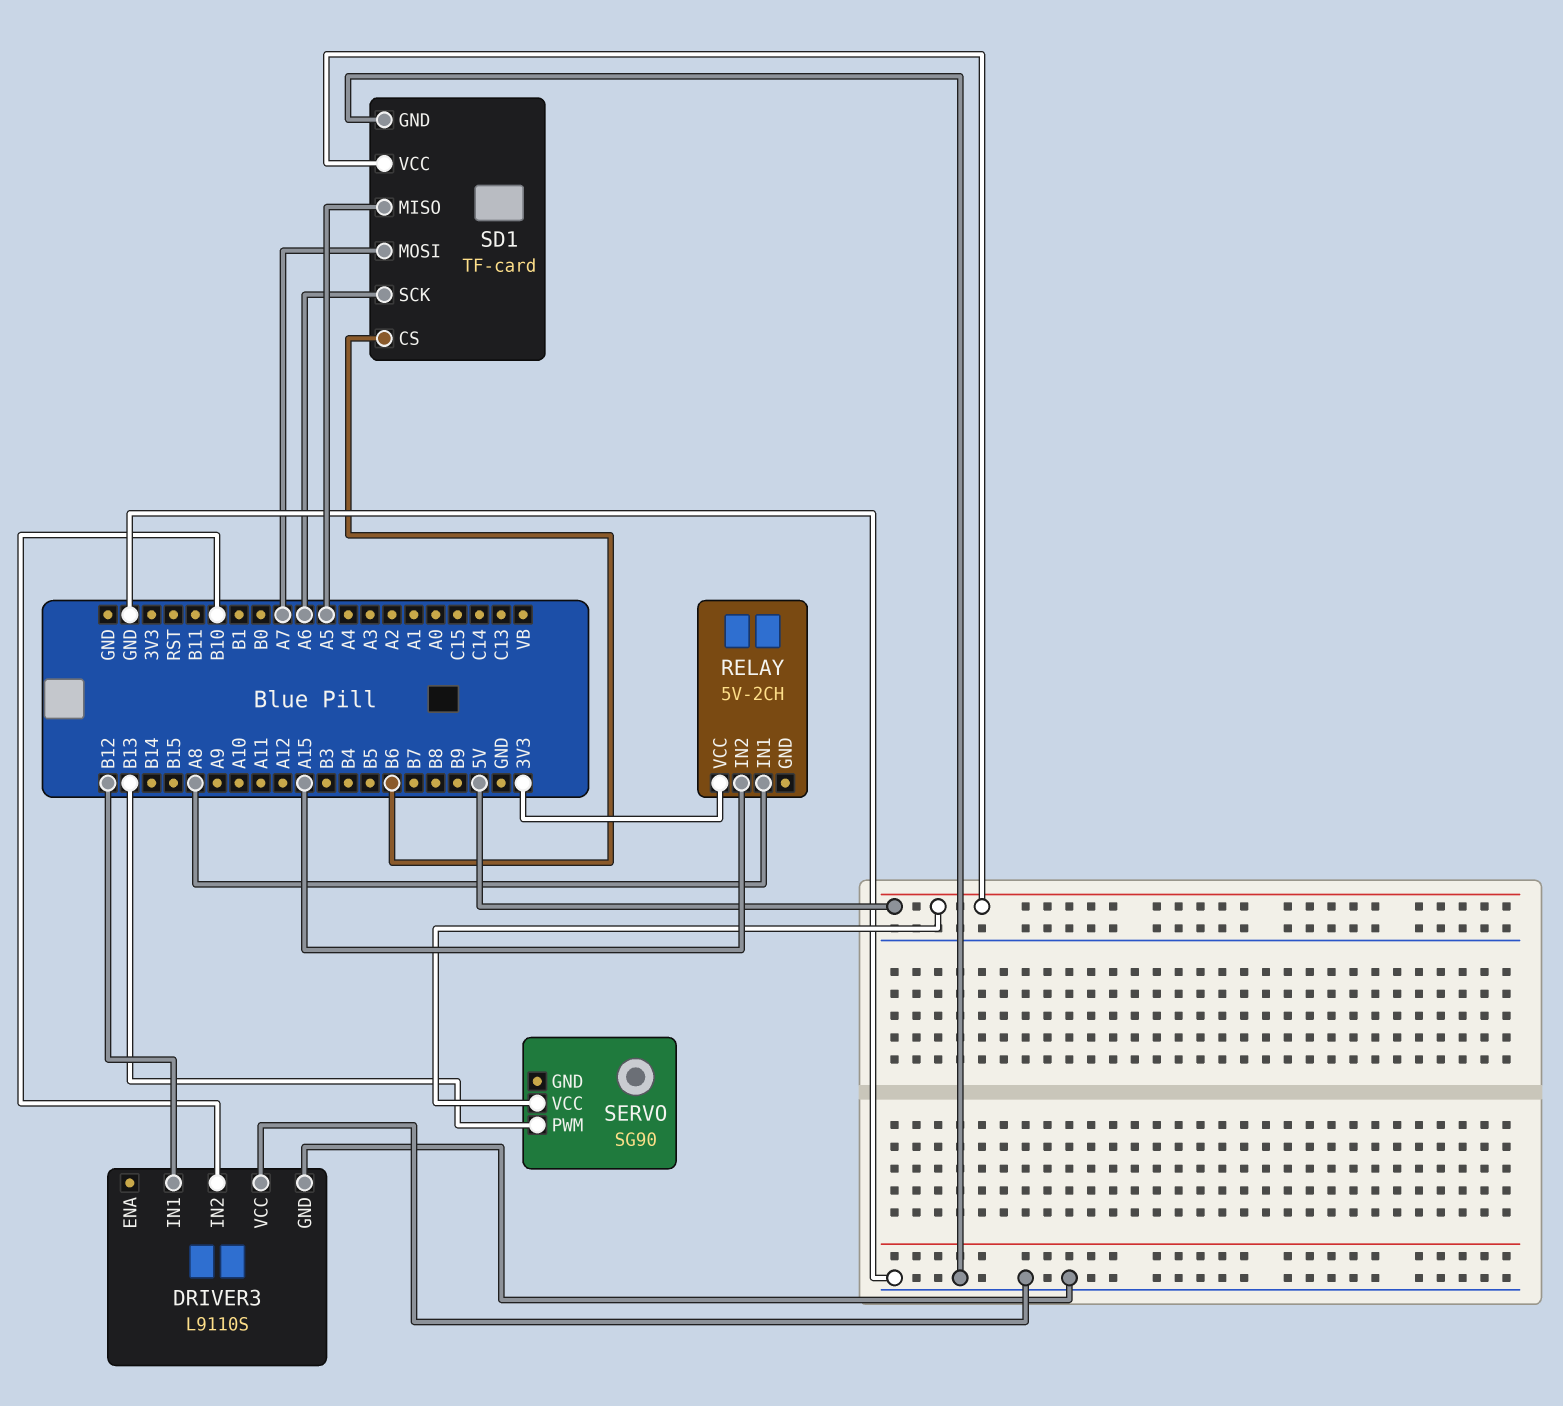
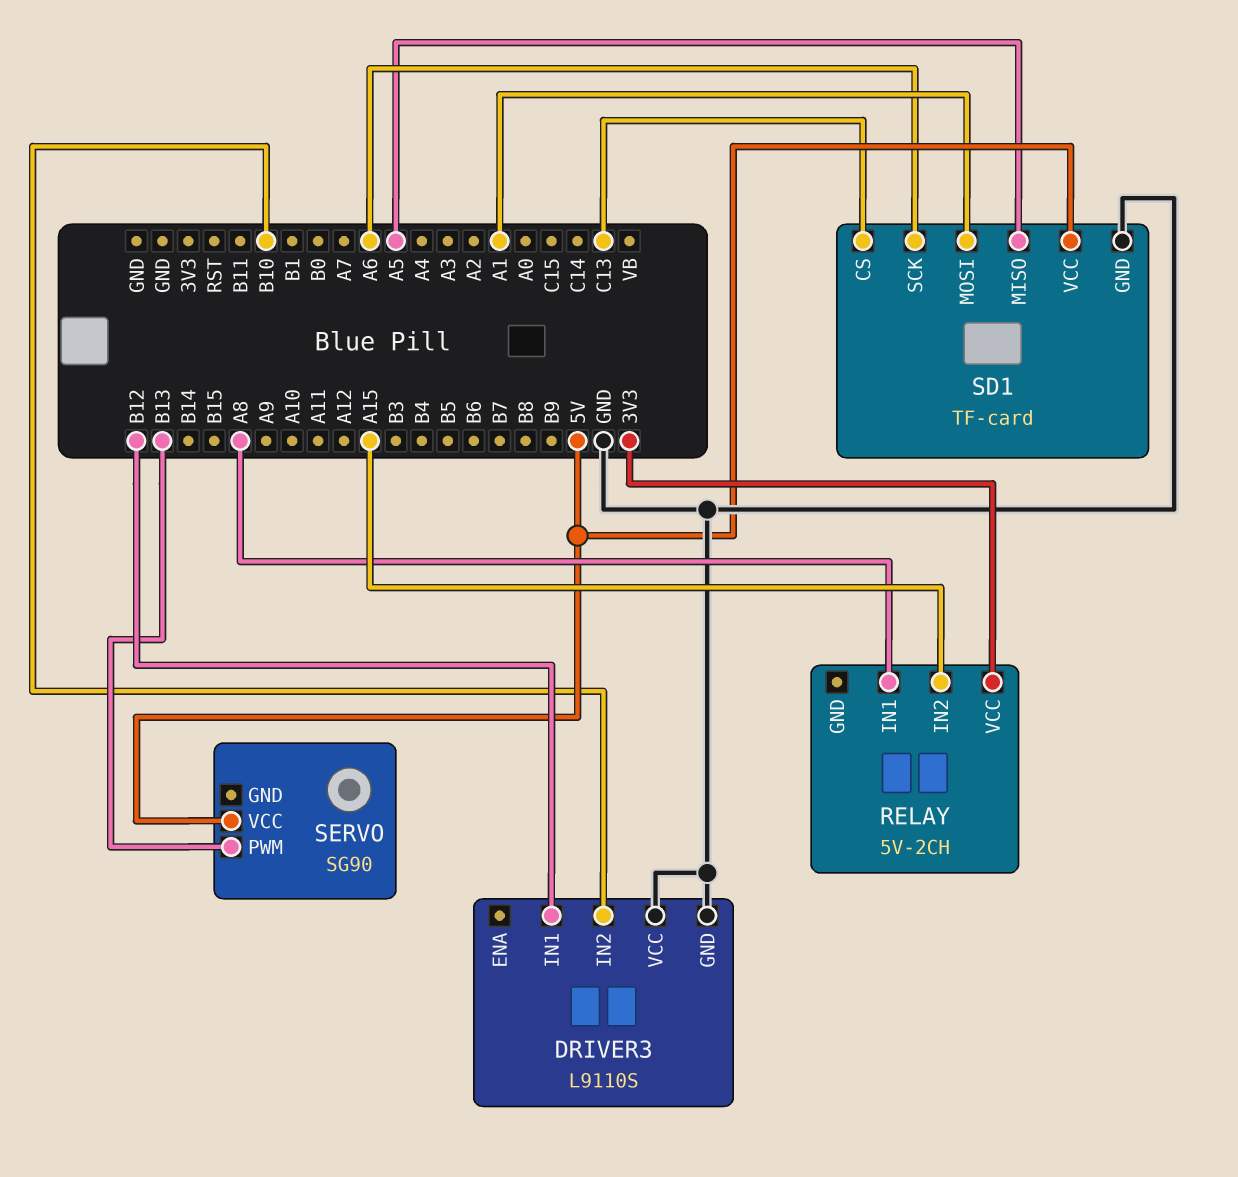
SD1 pin CS: B6 -> C13
SD1 pin MOSI: A7 -> A1

